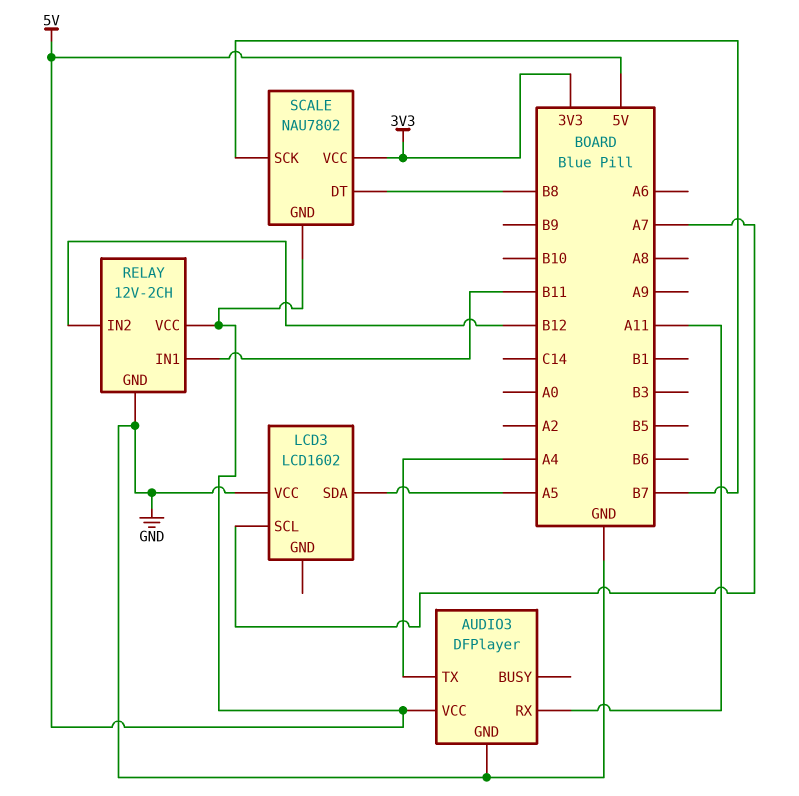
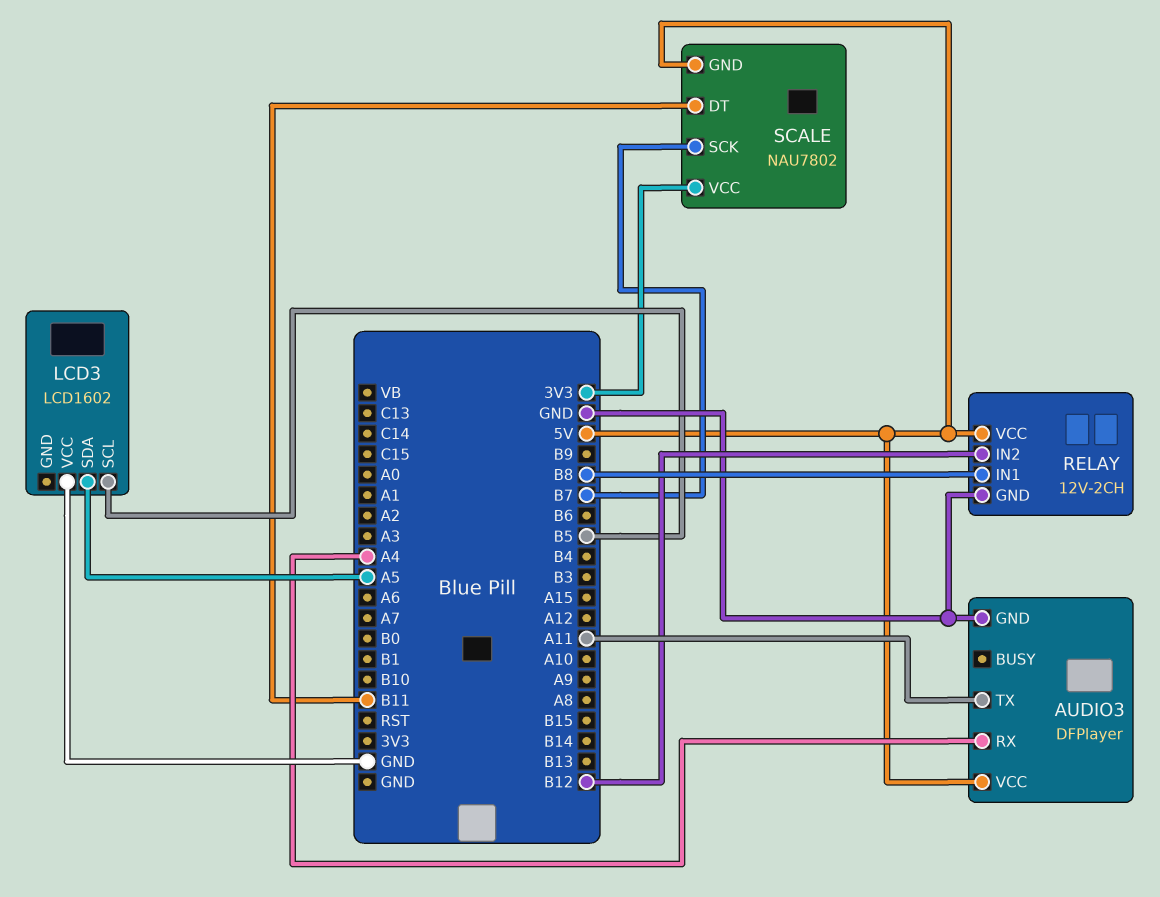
AUDIO3 pin RX: A11 -> A4
AUDIO3 pin TX: A4 -> A11
LCD3 pin SCL: A7 -> B5
RELAY pin IN1: B11 -> B8
SCALE pin DT: B8 -> B11

